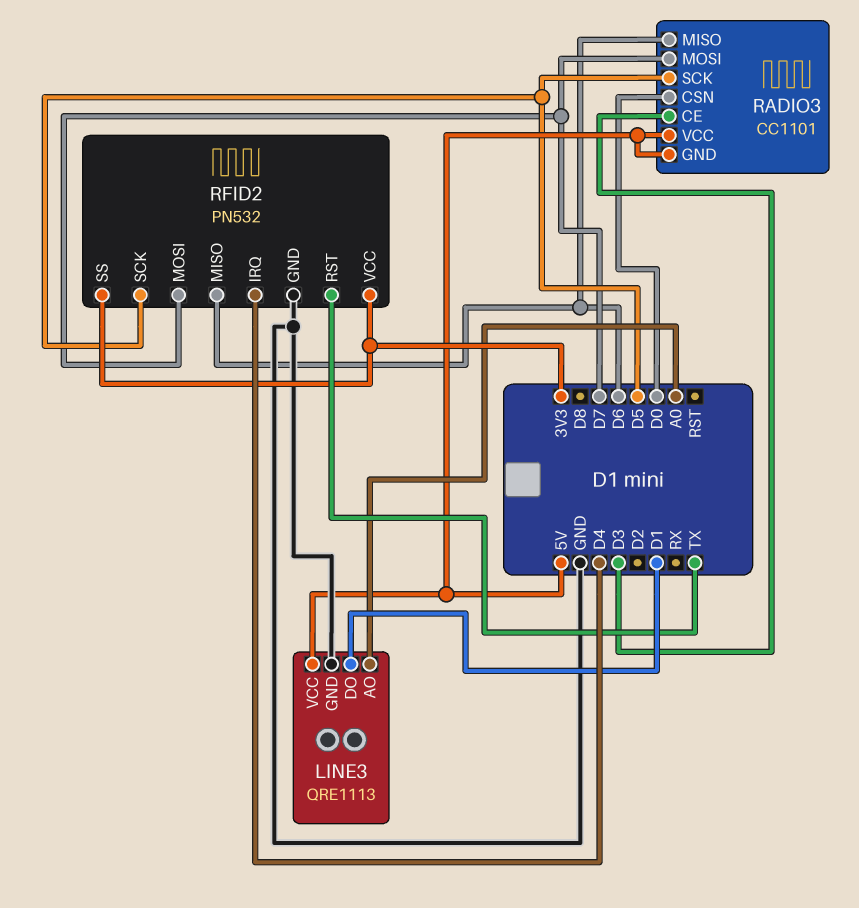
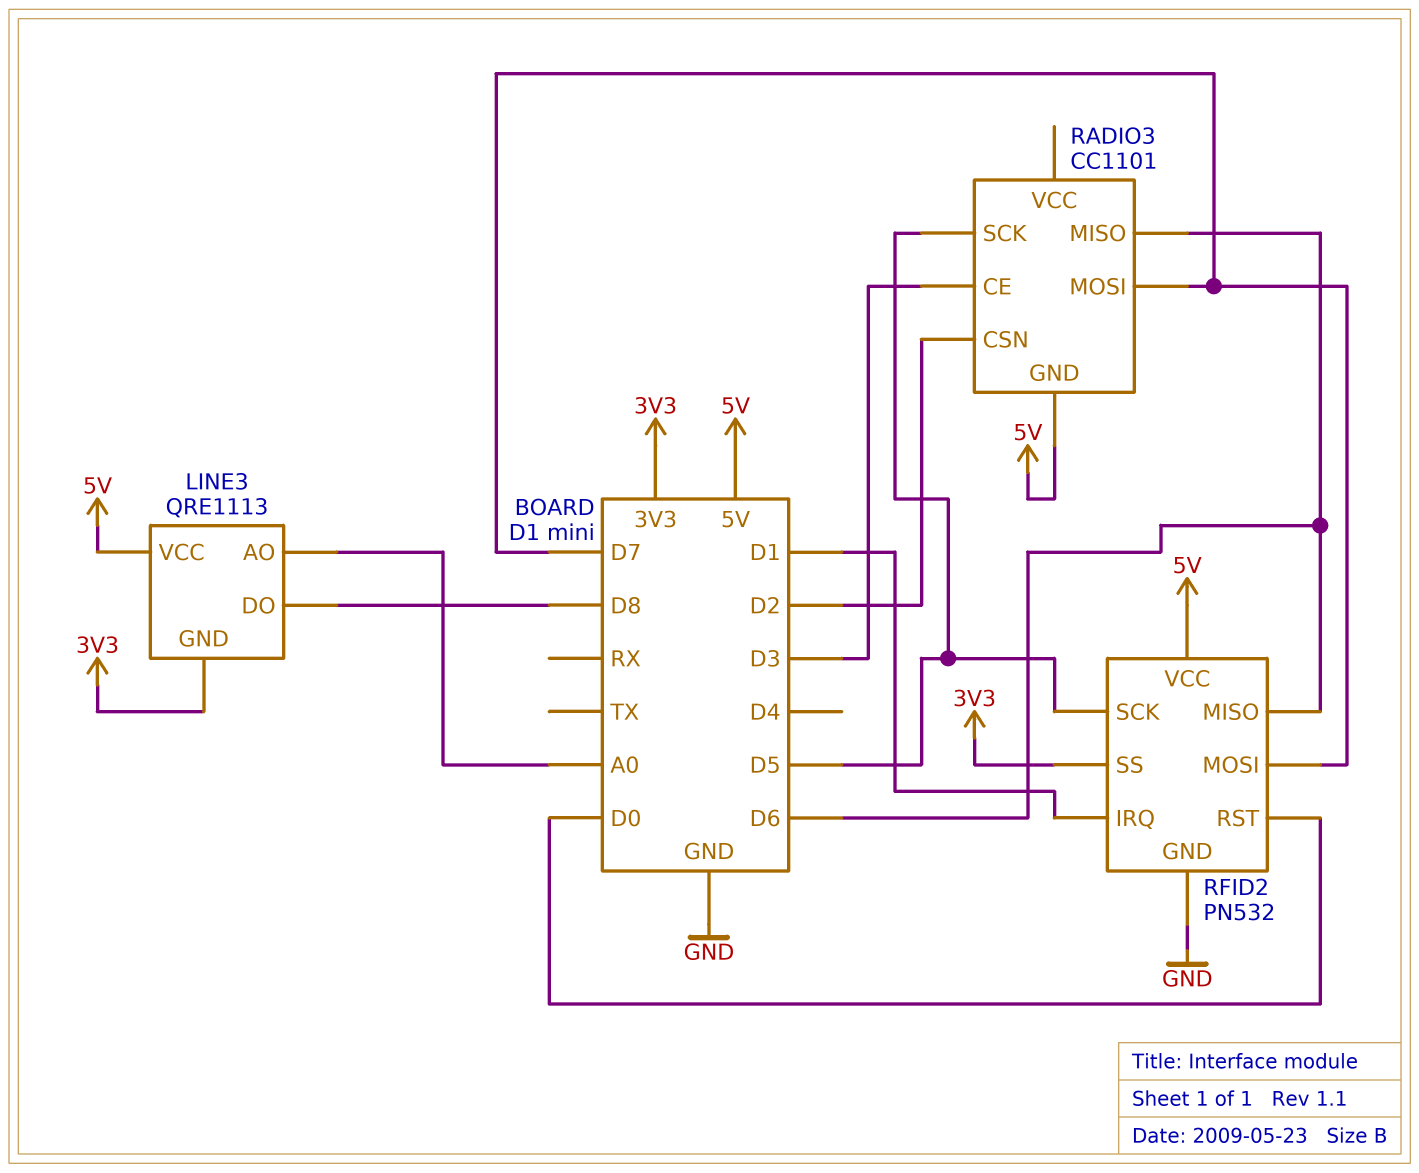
LINE3 pin DO: D1 -> D8
LINE3 pin GND: GND -> 3V3
RADIO3 pin CSN: D0 -> D2
RADIO3 pin VCC: 5V -> none
RFID2 pin IRQ: D4 -> D1
RFID2 pin RST: TX -> D0
RFID2 pin VCC: 3V3 -> 5V

